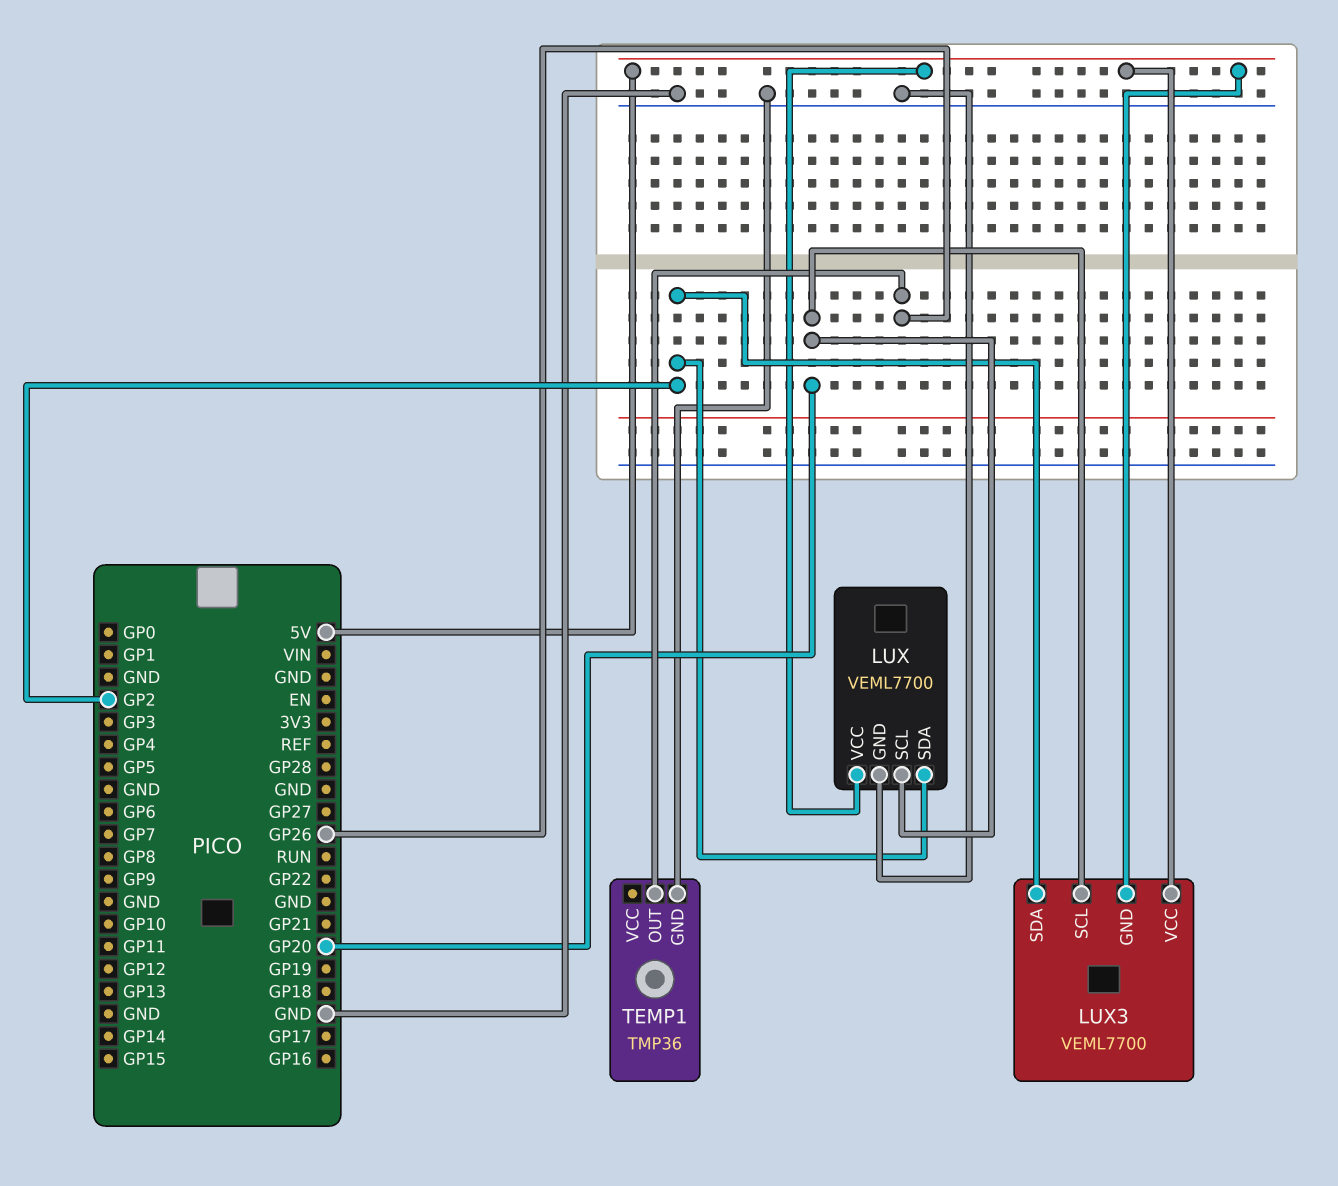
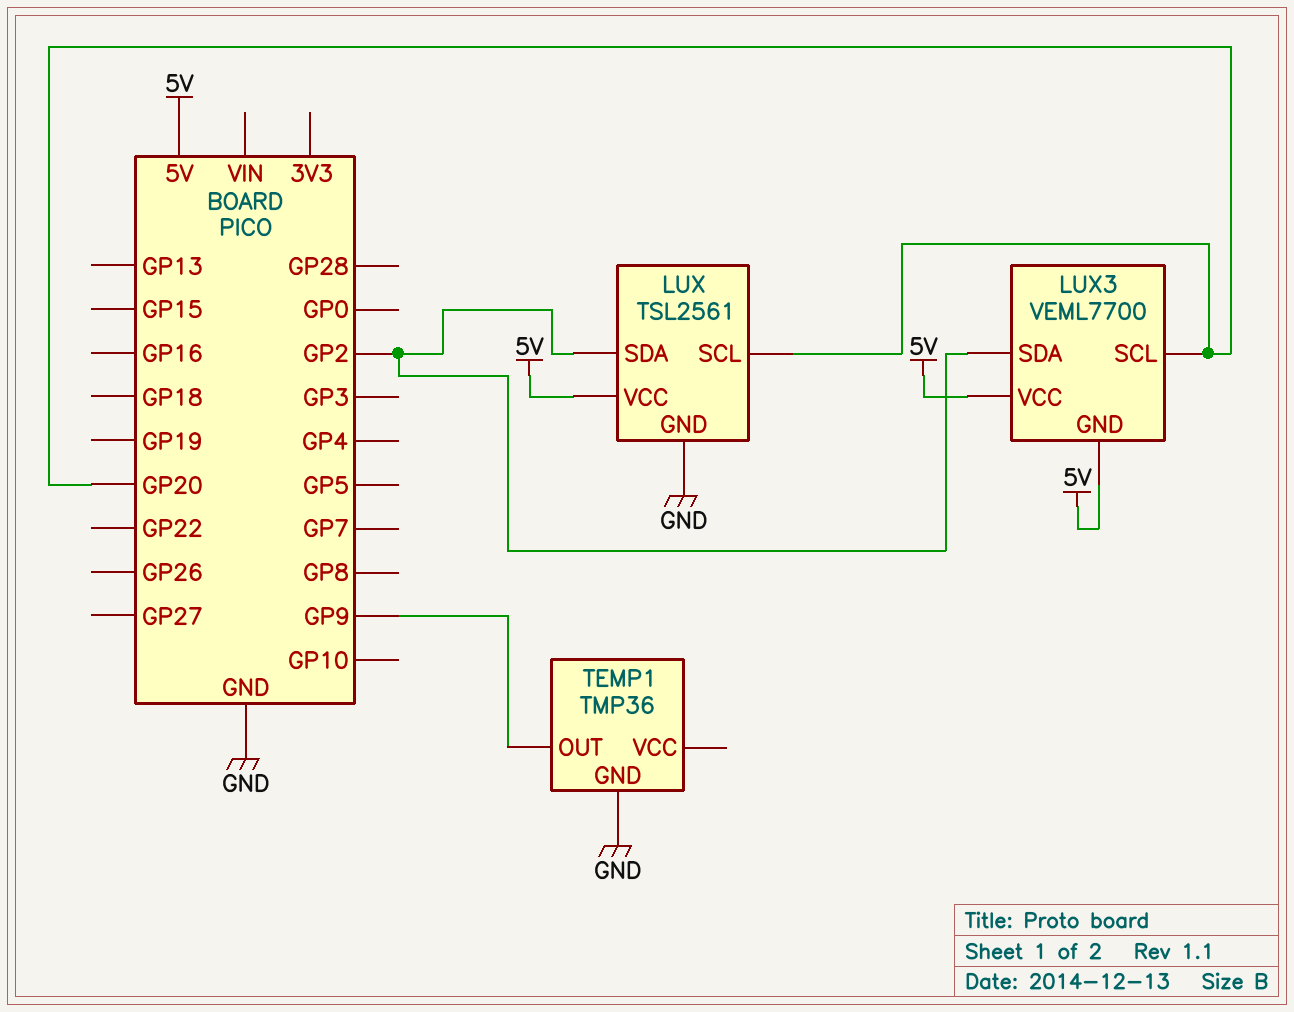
LUX: VEML7700 -> TSL2561
TEMP1 pin OUT: GP26 -> GP9

